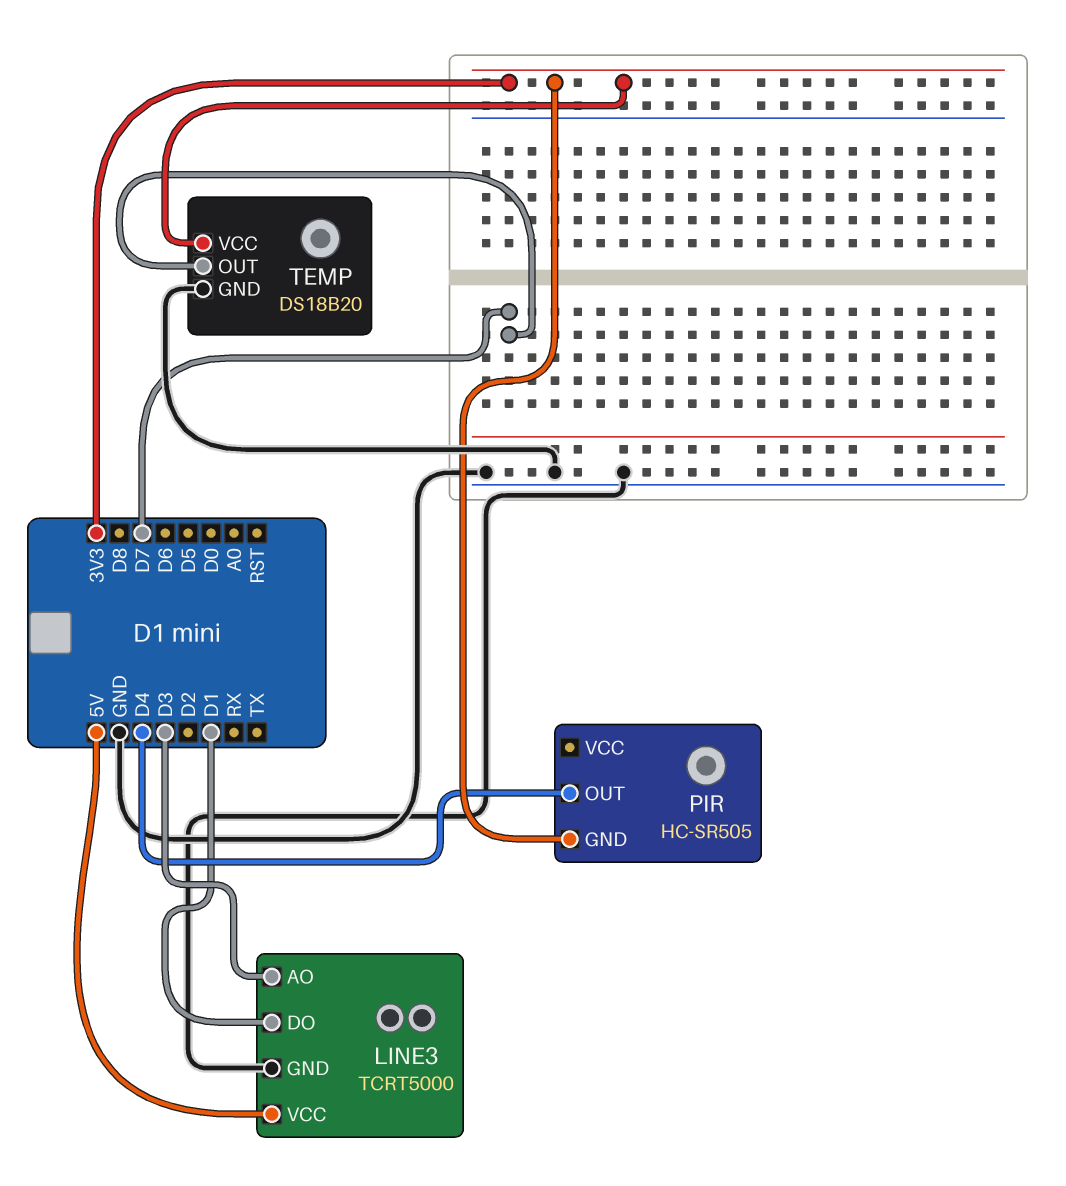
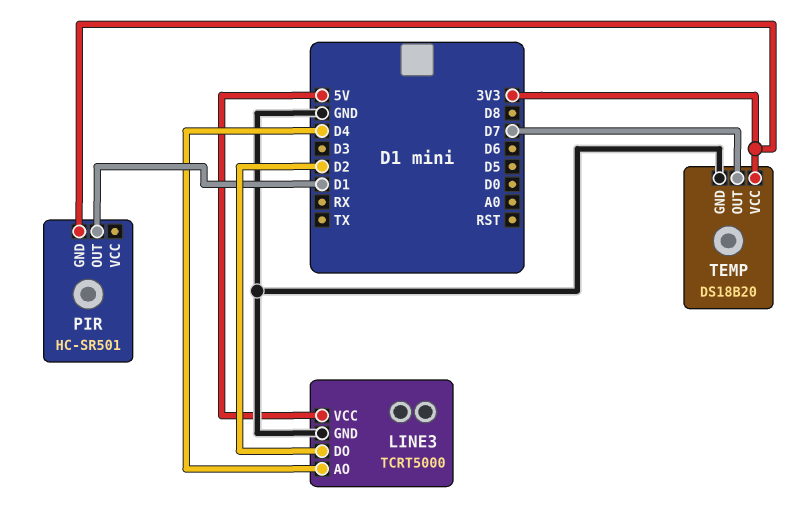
LINE3 pin AO: D3 -> D4
LINE3 pin DO: D1 -> D2
PIR: HC-SR505 -> HC-SR501
PIR pin OUT: D4 -> D1

